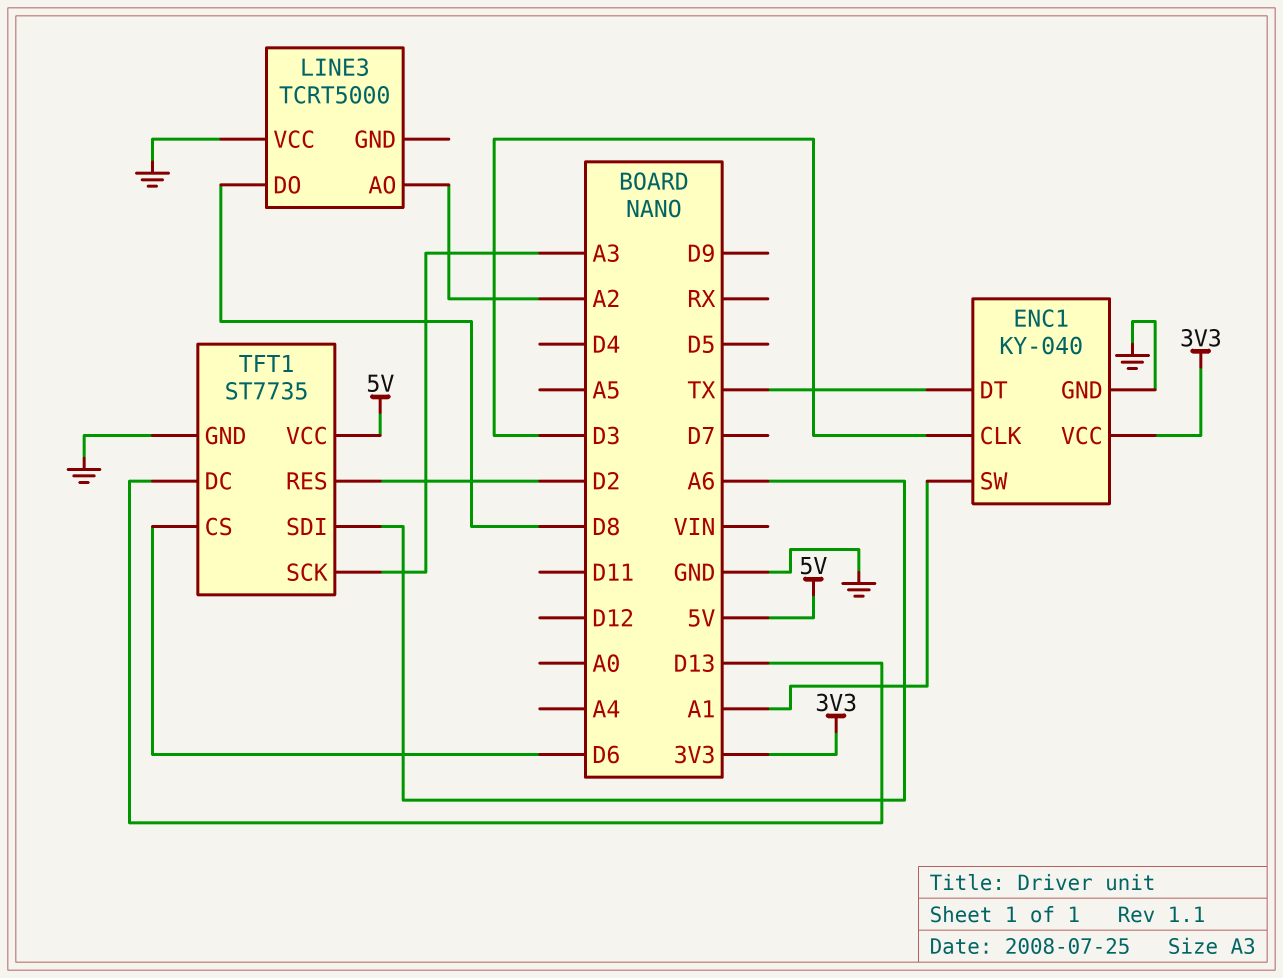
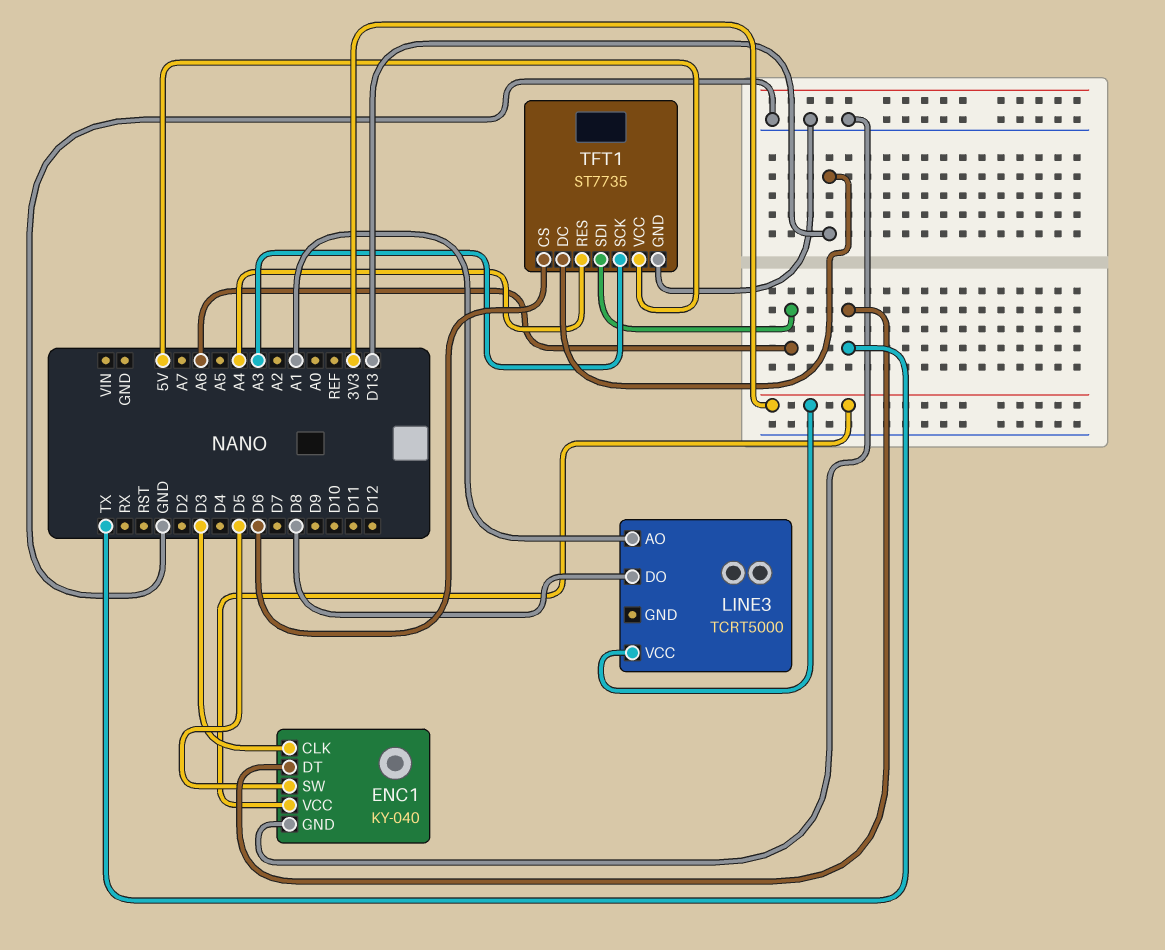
ENC1 pin SW: A1 -> D5
LINE3 pin AO: A2 -> A1
LINE3 pin VCC: GND -> 3V3
TFT1 pin RES: D2 -> A4

